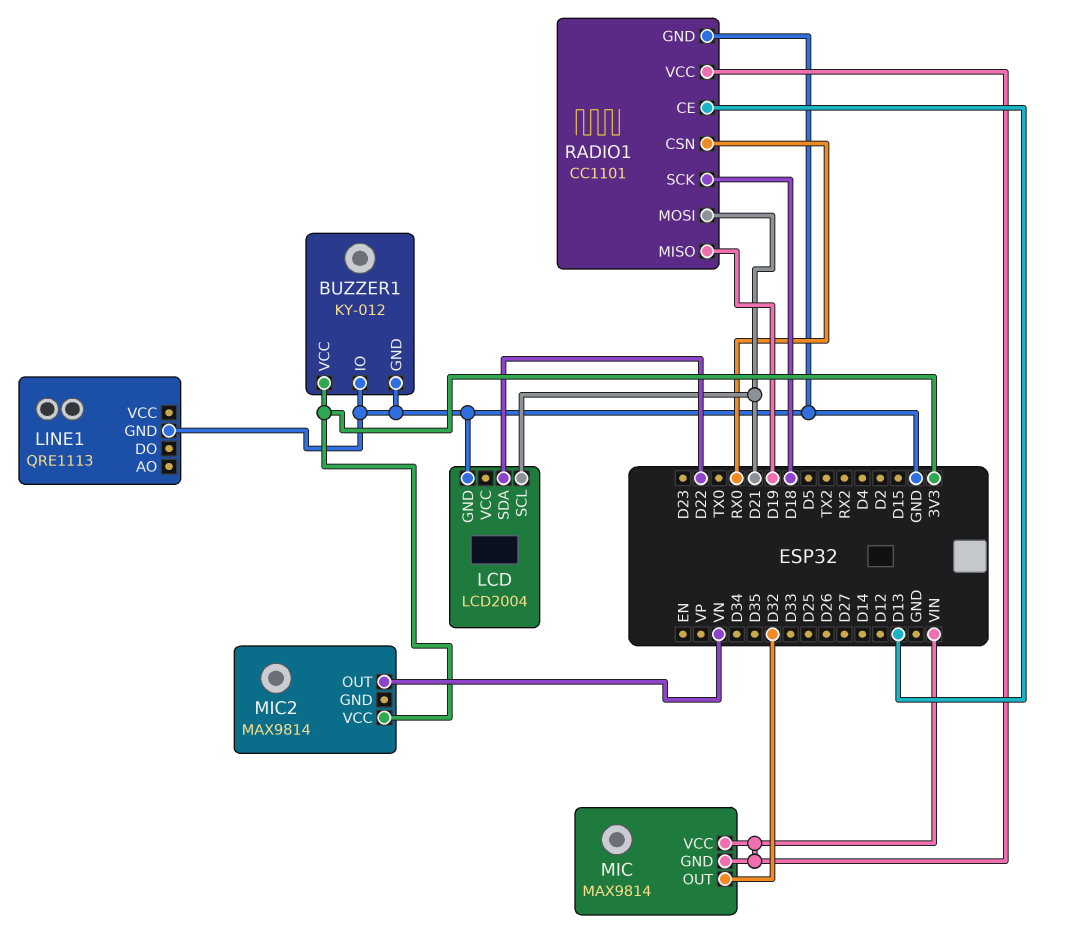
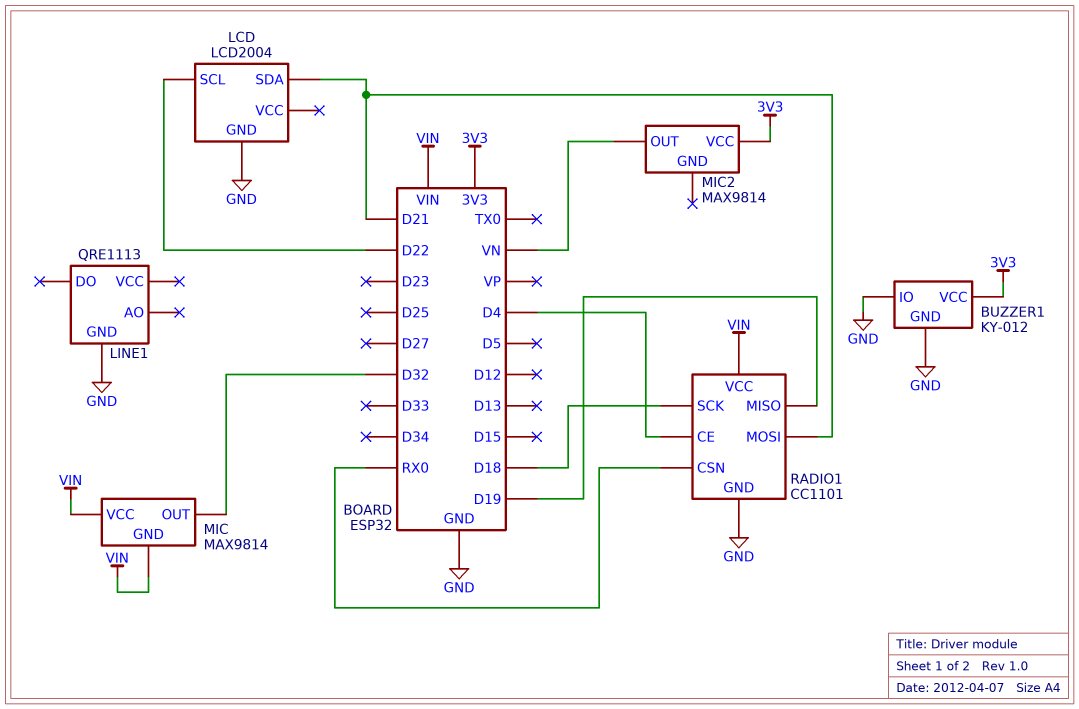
LCD pin SCL: D21 -> D22
LCD pin SDA: D22 -> D21
RADIO1 pin CE: D13 -> D4

